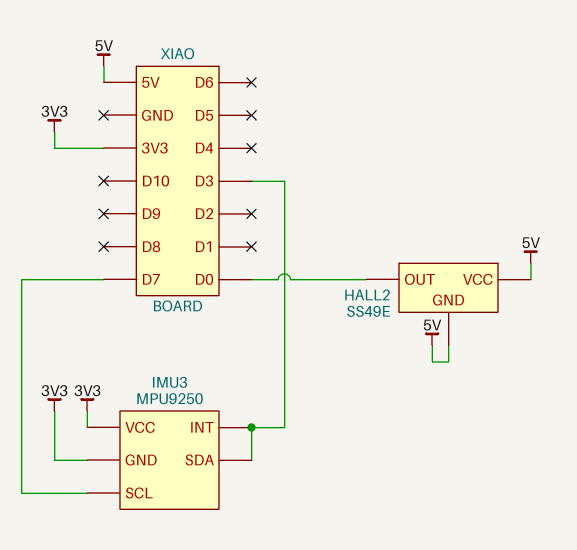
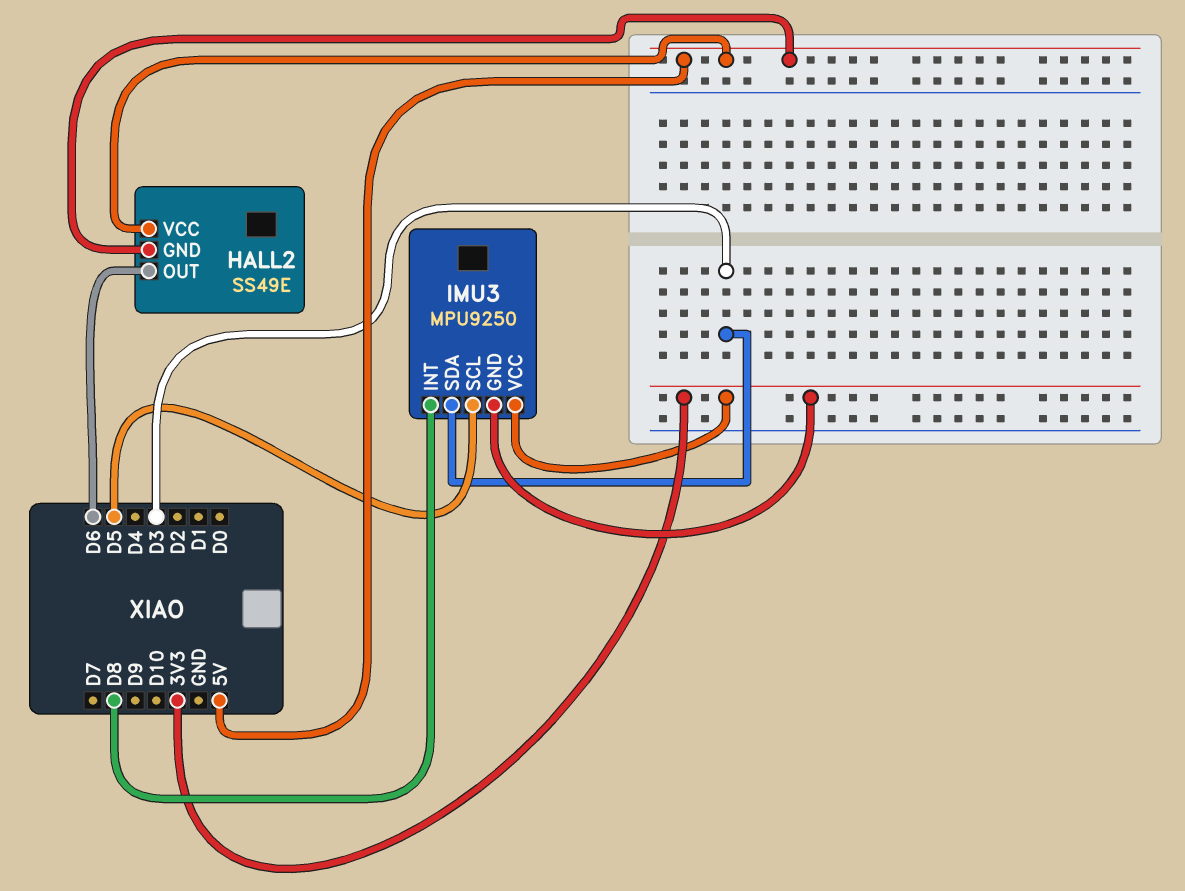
HALL2 pin OUT: D0 -> D6
IMU3 pin INT: D3 -> D8
IMU3 pin SCL: D7 -> D5

